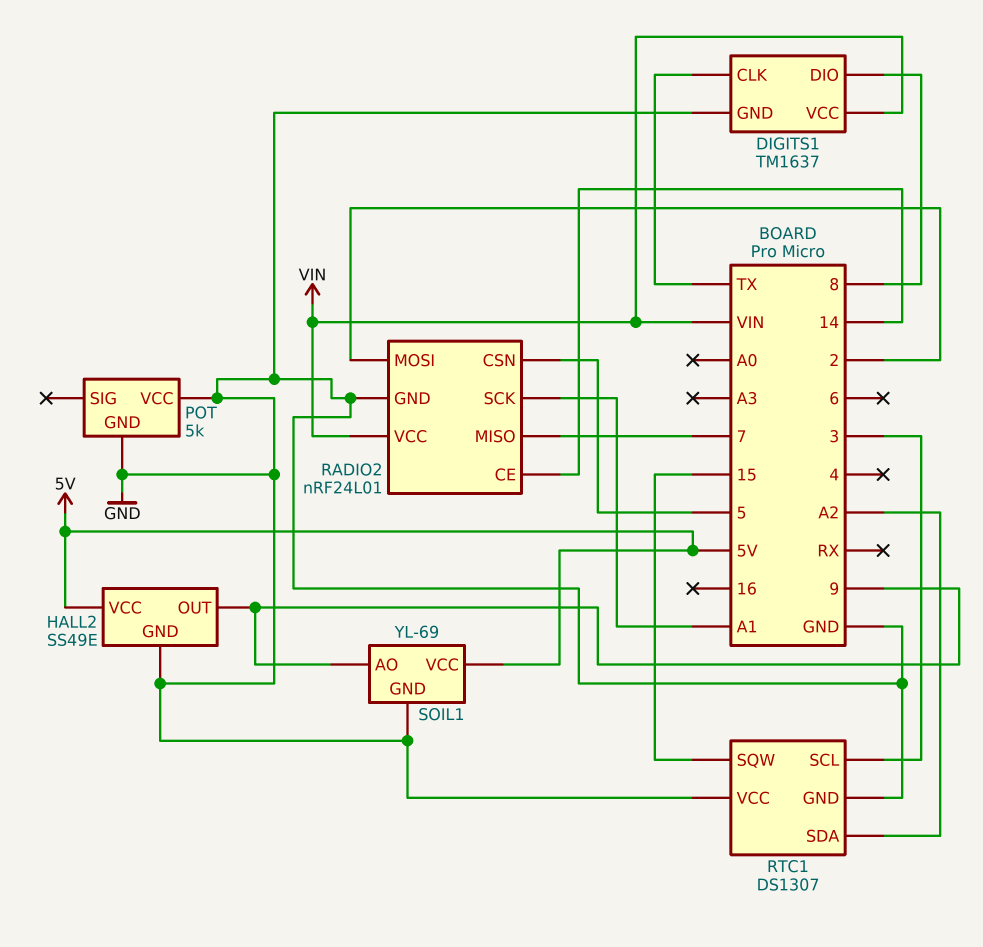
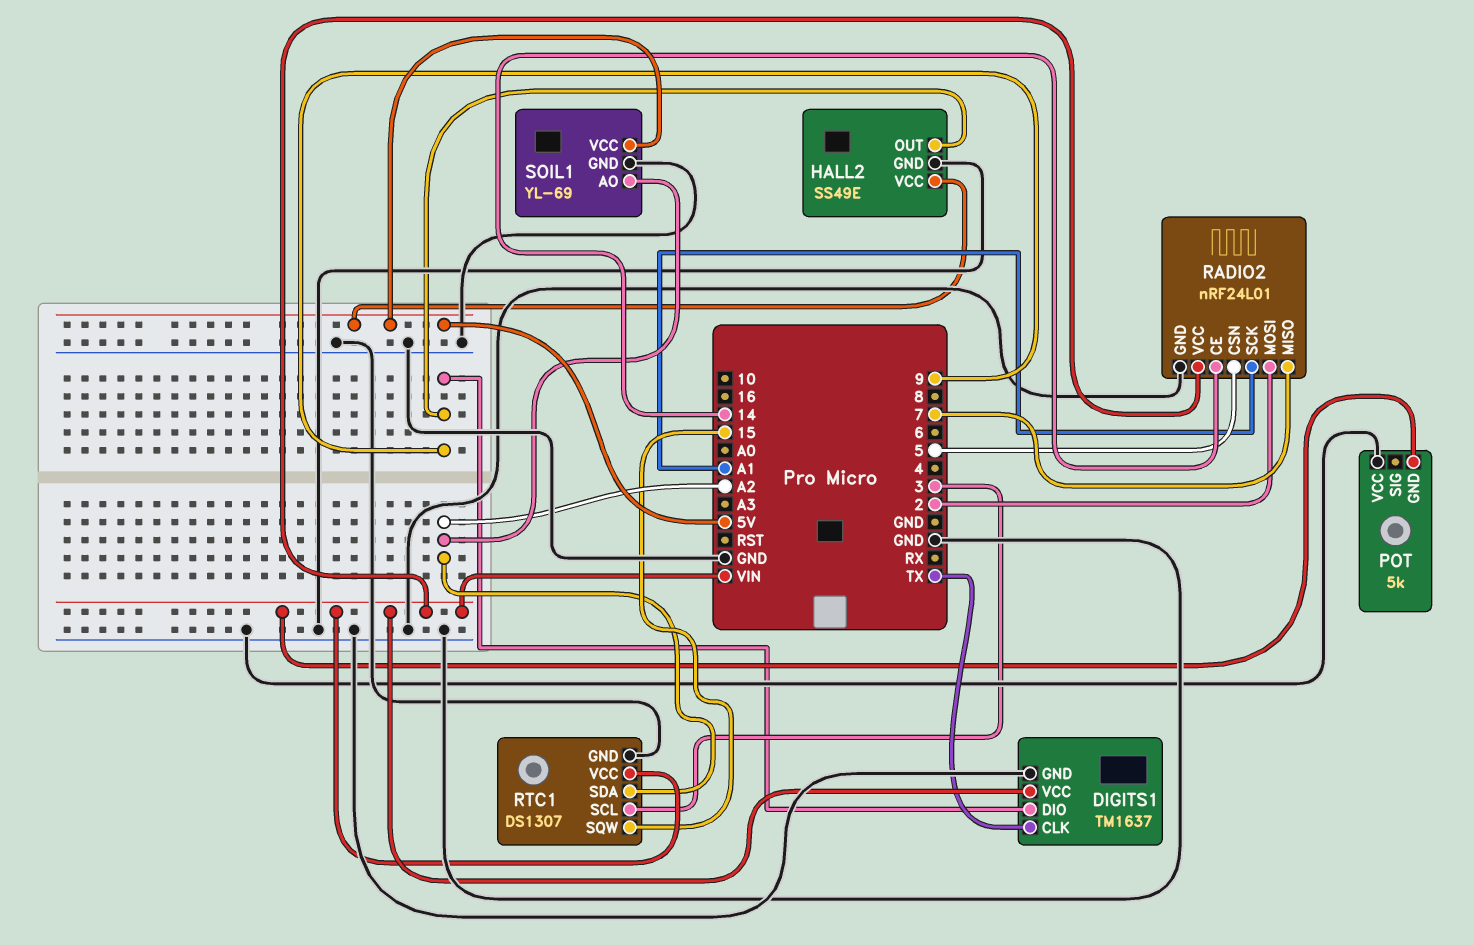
DIGITS1 pin DIO: 8 -> 9
POT pin GND: GND -> VIN
RTC1 pin VCC: GND -> VIN
SOIL1 pin AO: 9 -> A2

